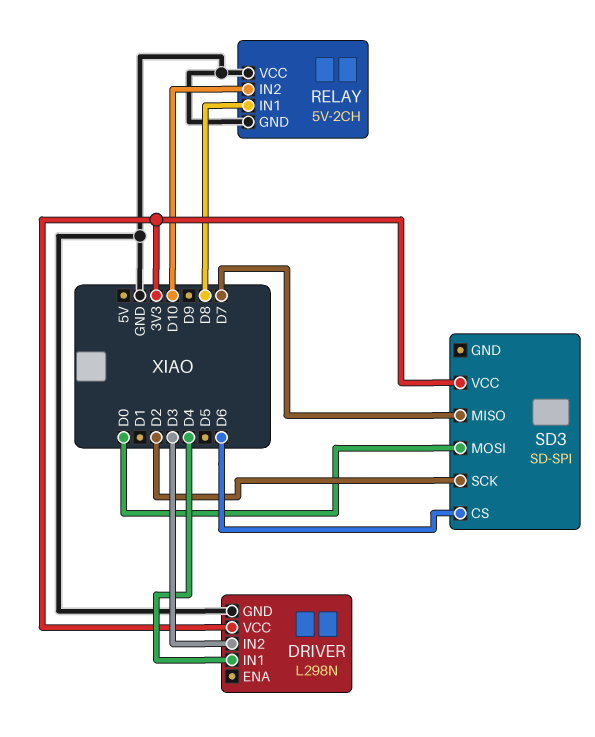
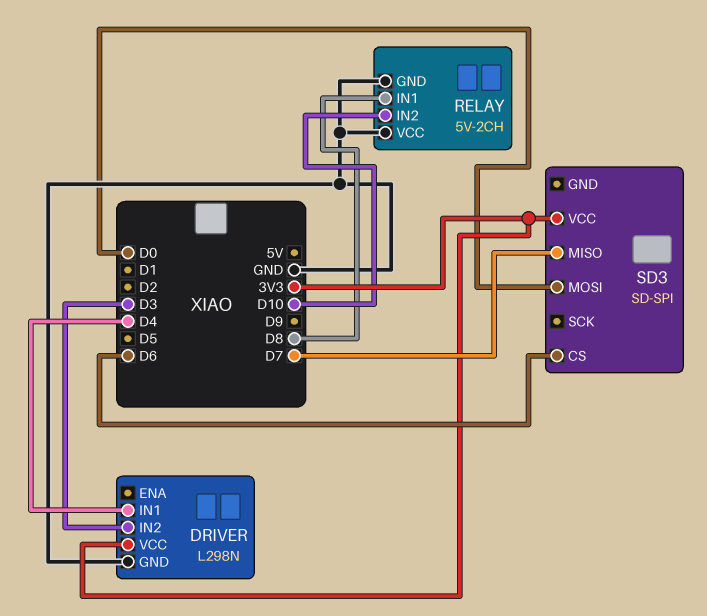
SD3 pin SCK: D2 -> none

